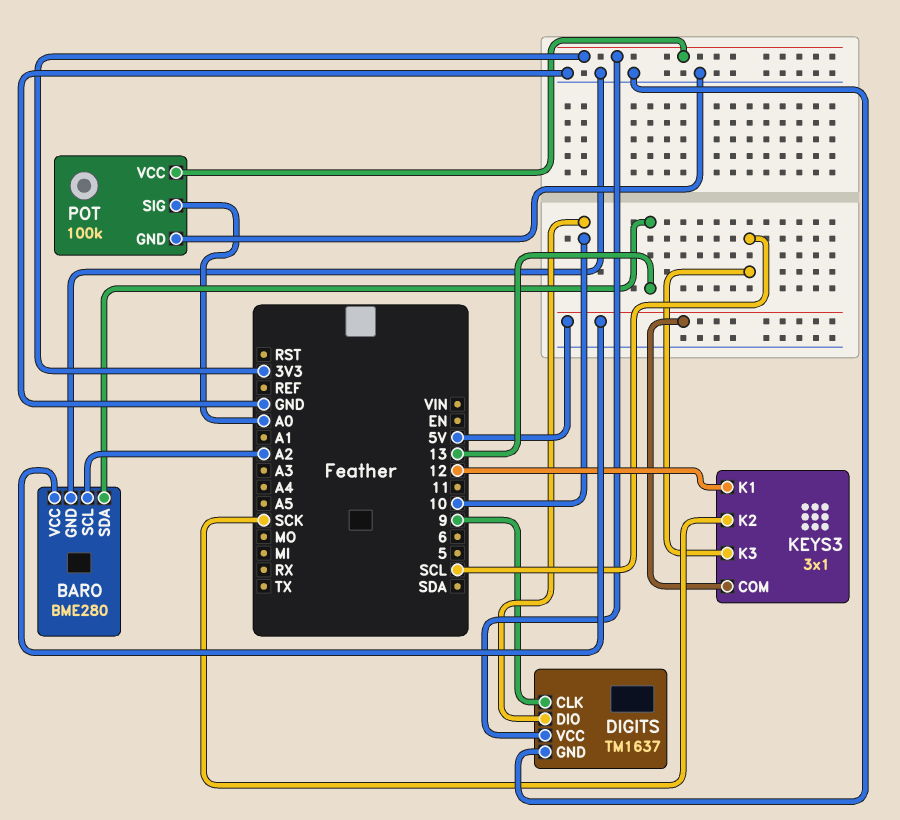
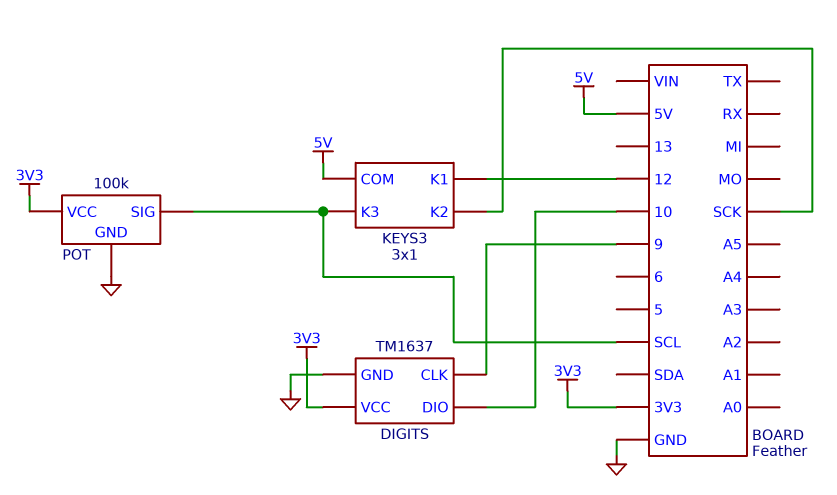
BARO: BME280 -> none
BARO pin GND: GND -> none
BARO pin SCL: A2 -> none
BARO pin SDA: 13 -> none
BARO pin VCC: 5V -> none
POT pin SIG: A0 -> SCL

